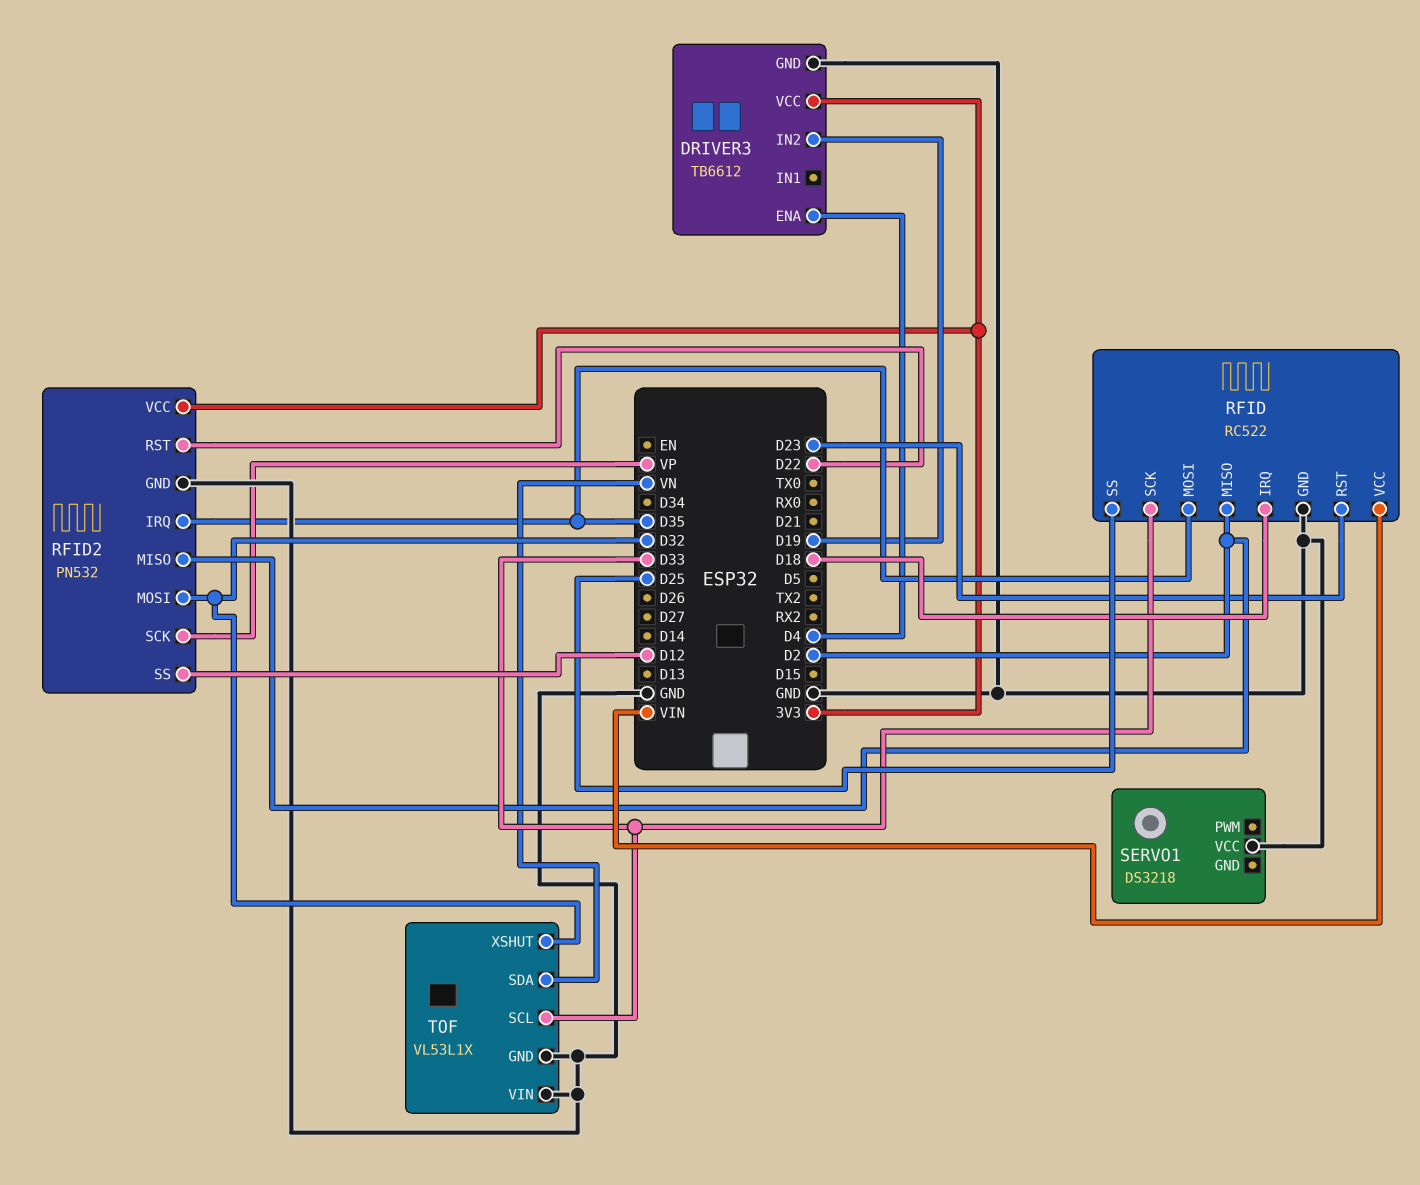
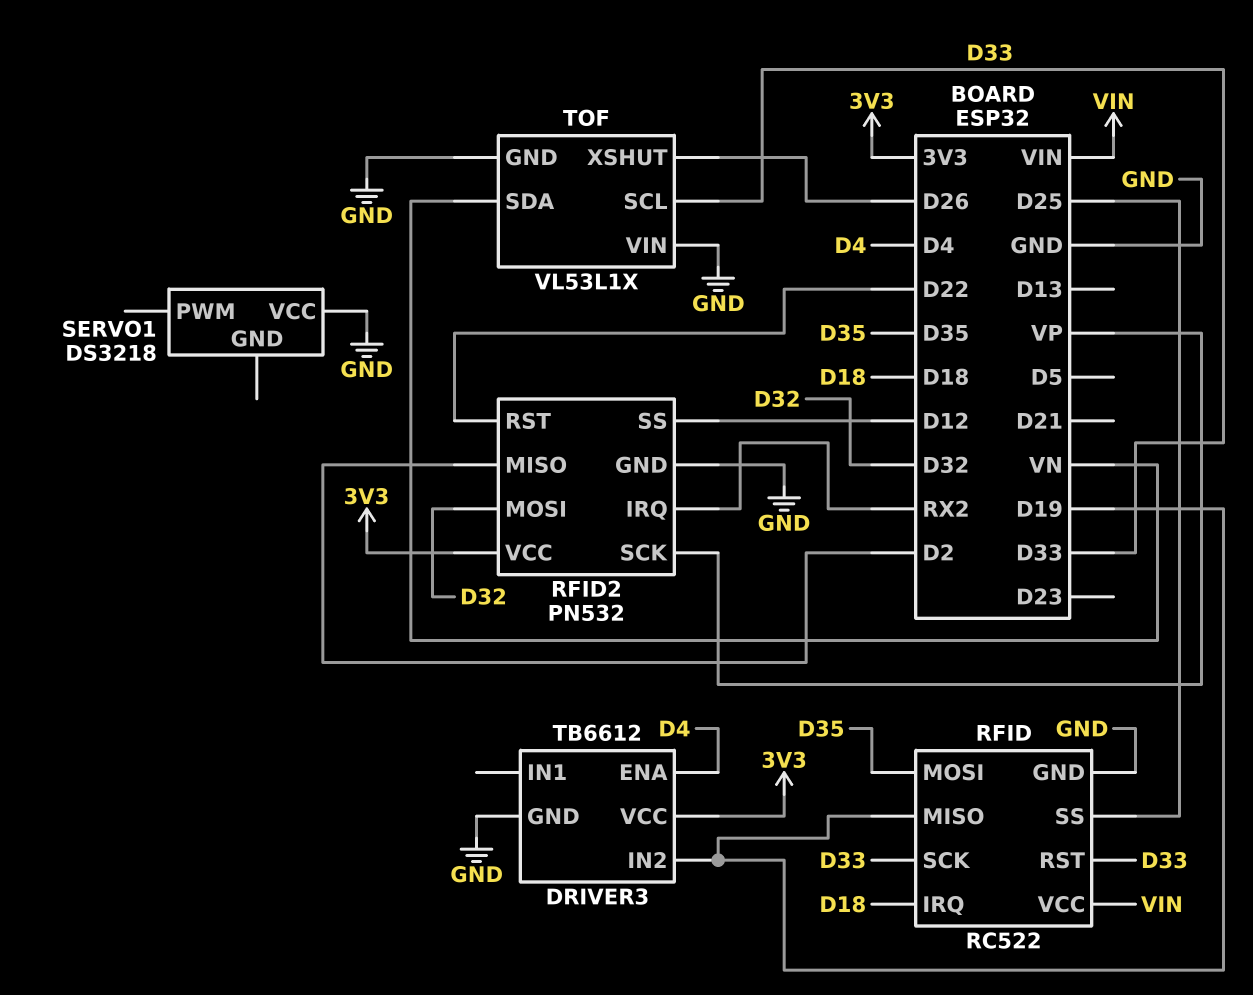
RFID pin MISO: D2 -> D19
RFID pin RST: D23 -> D33
RFID2 pin IRQ: D35 -> RX2
TOF pin XSHUT: D32 -> D26

